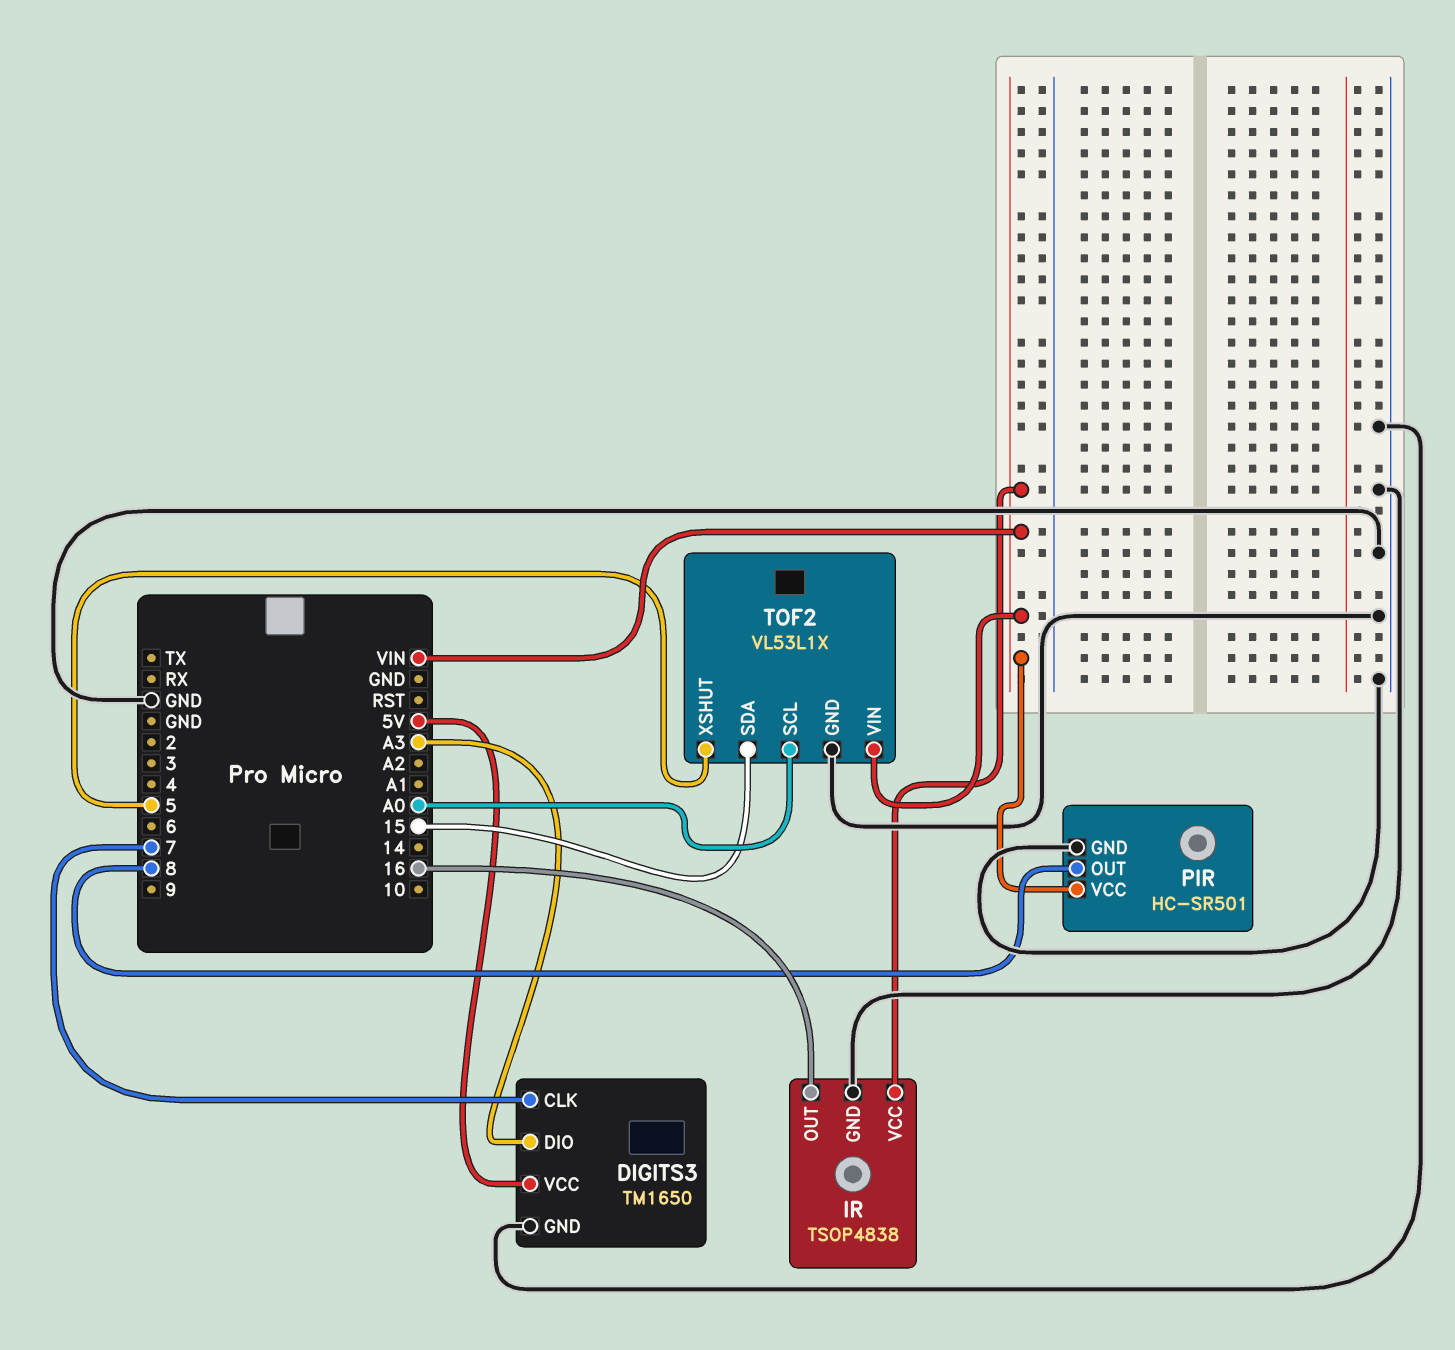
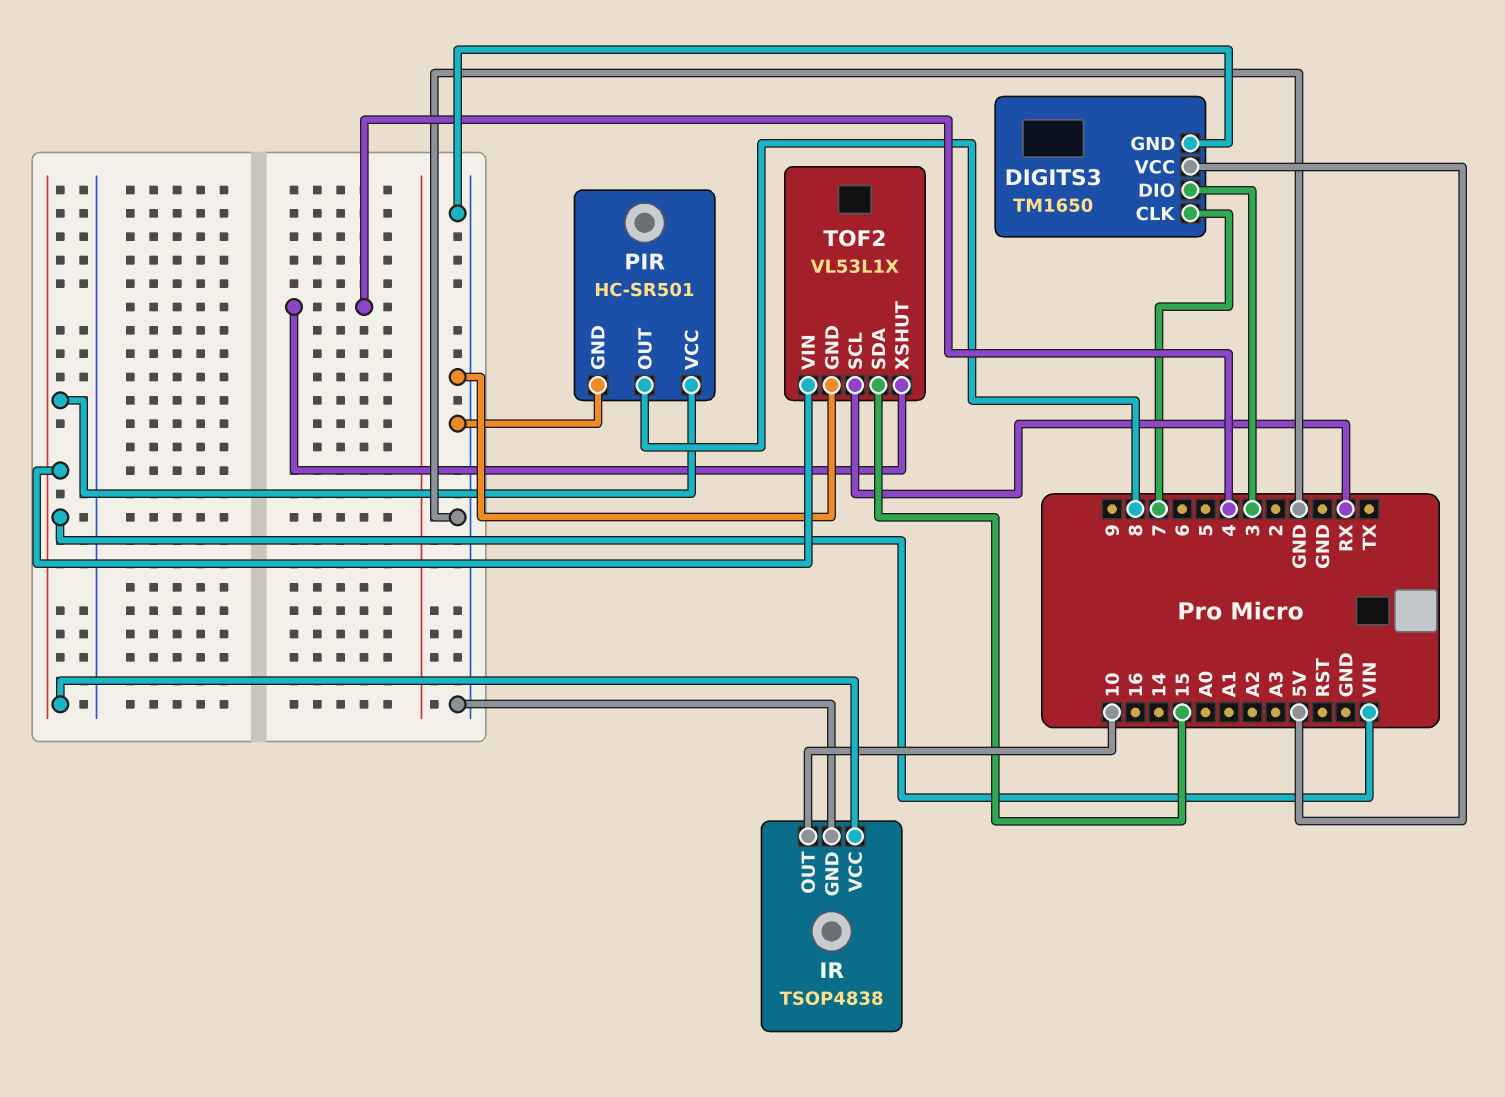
DIGITS3 pin DIO: A3 -> 3
IR pin OUT: 16 -> 10
TOF2 pin SCL: A0 -> RX
TOF2 pin XSHUT: 5 -> 4

